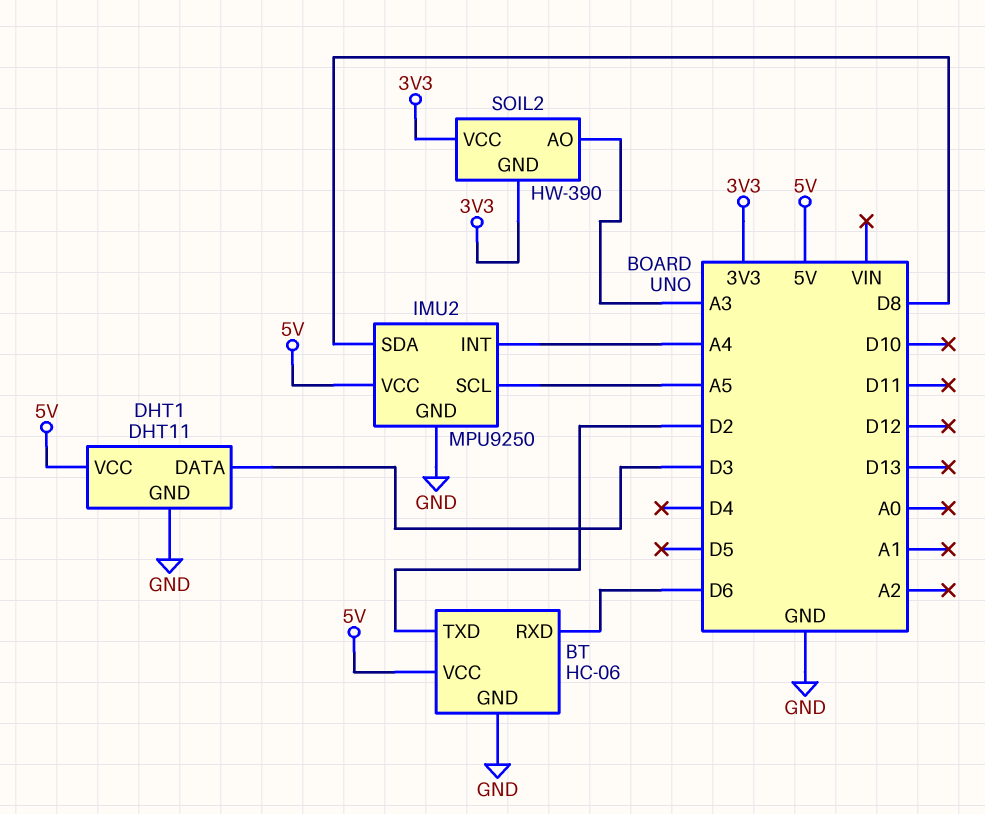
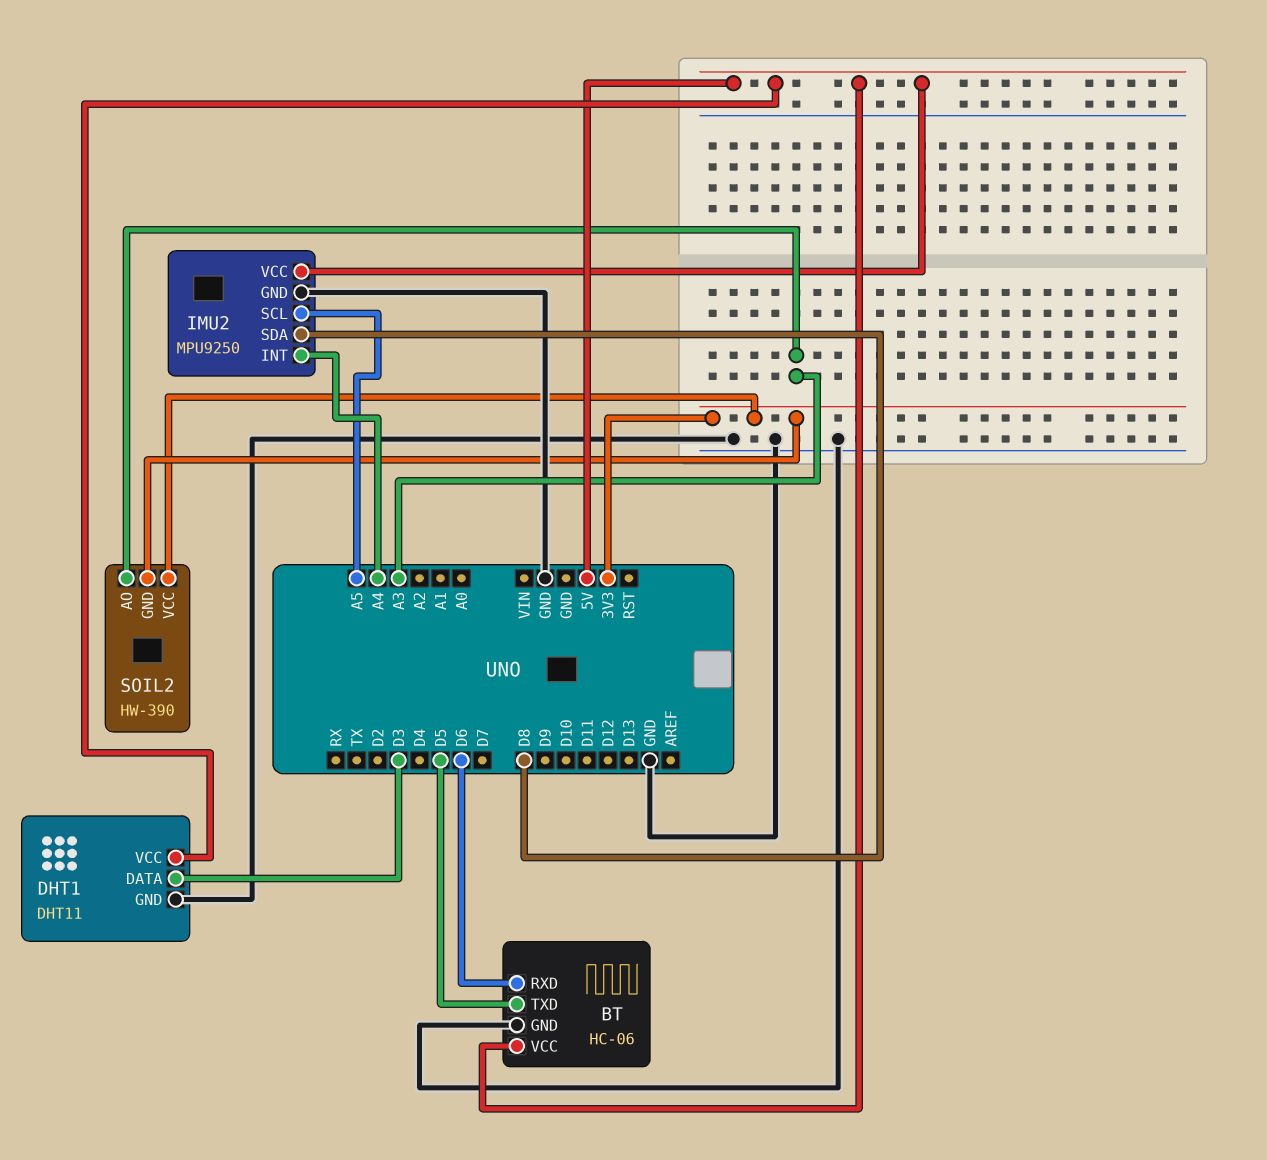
BT pin TXD: D2 -> D5

